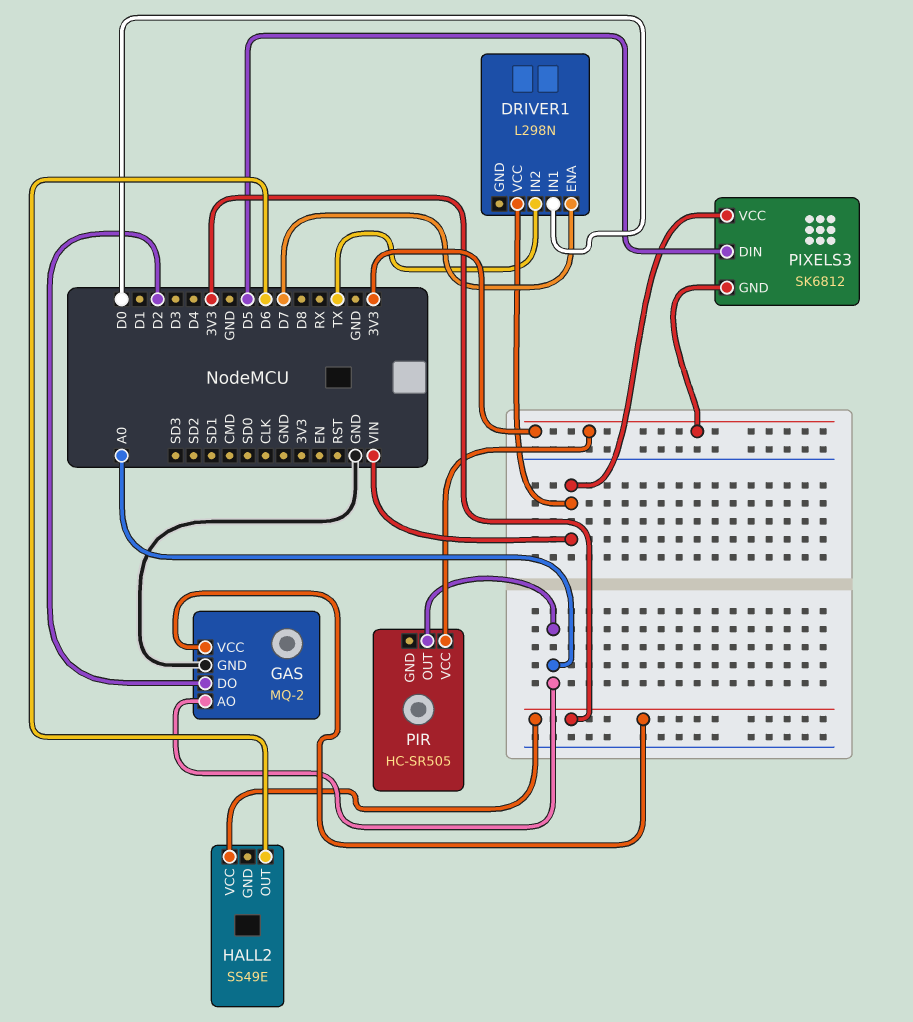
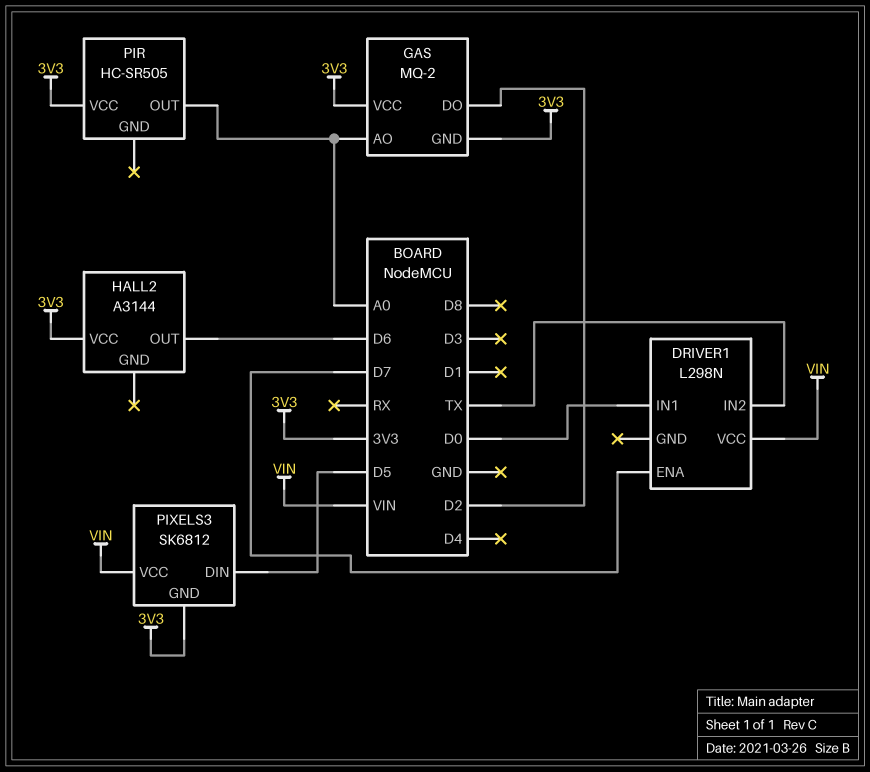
GAS pin GND: GND -> 3V3
HALL2: SS49E -> A3144

